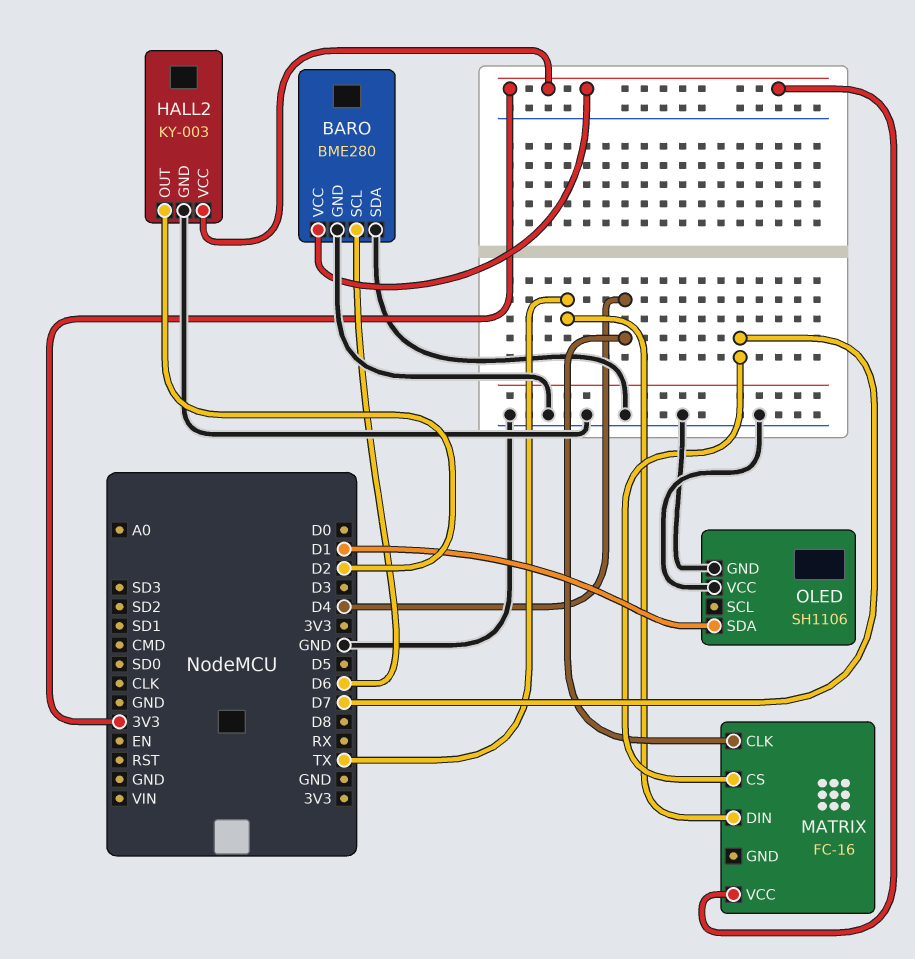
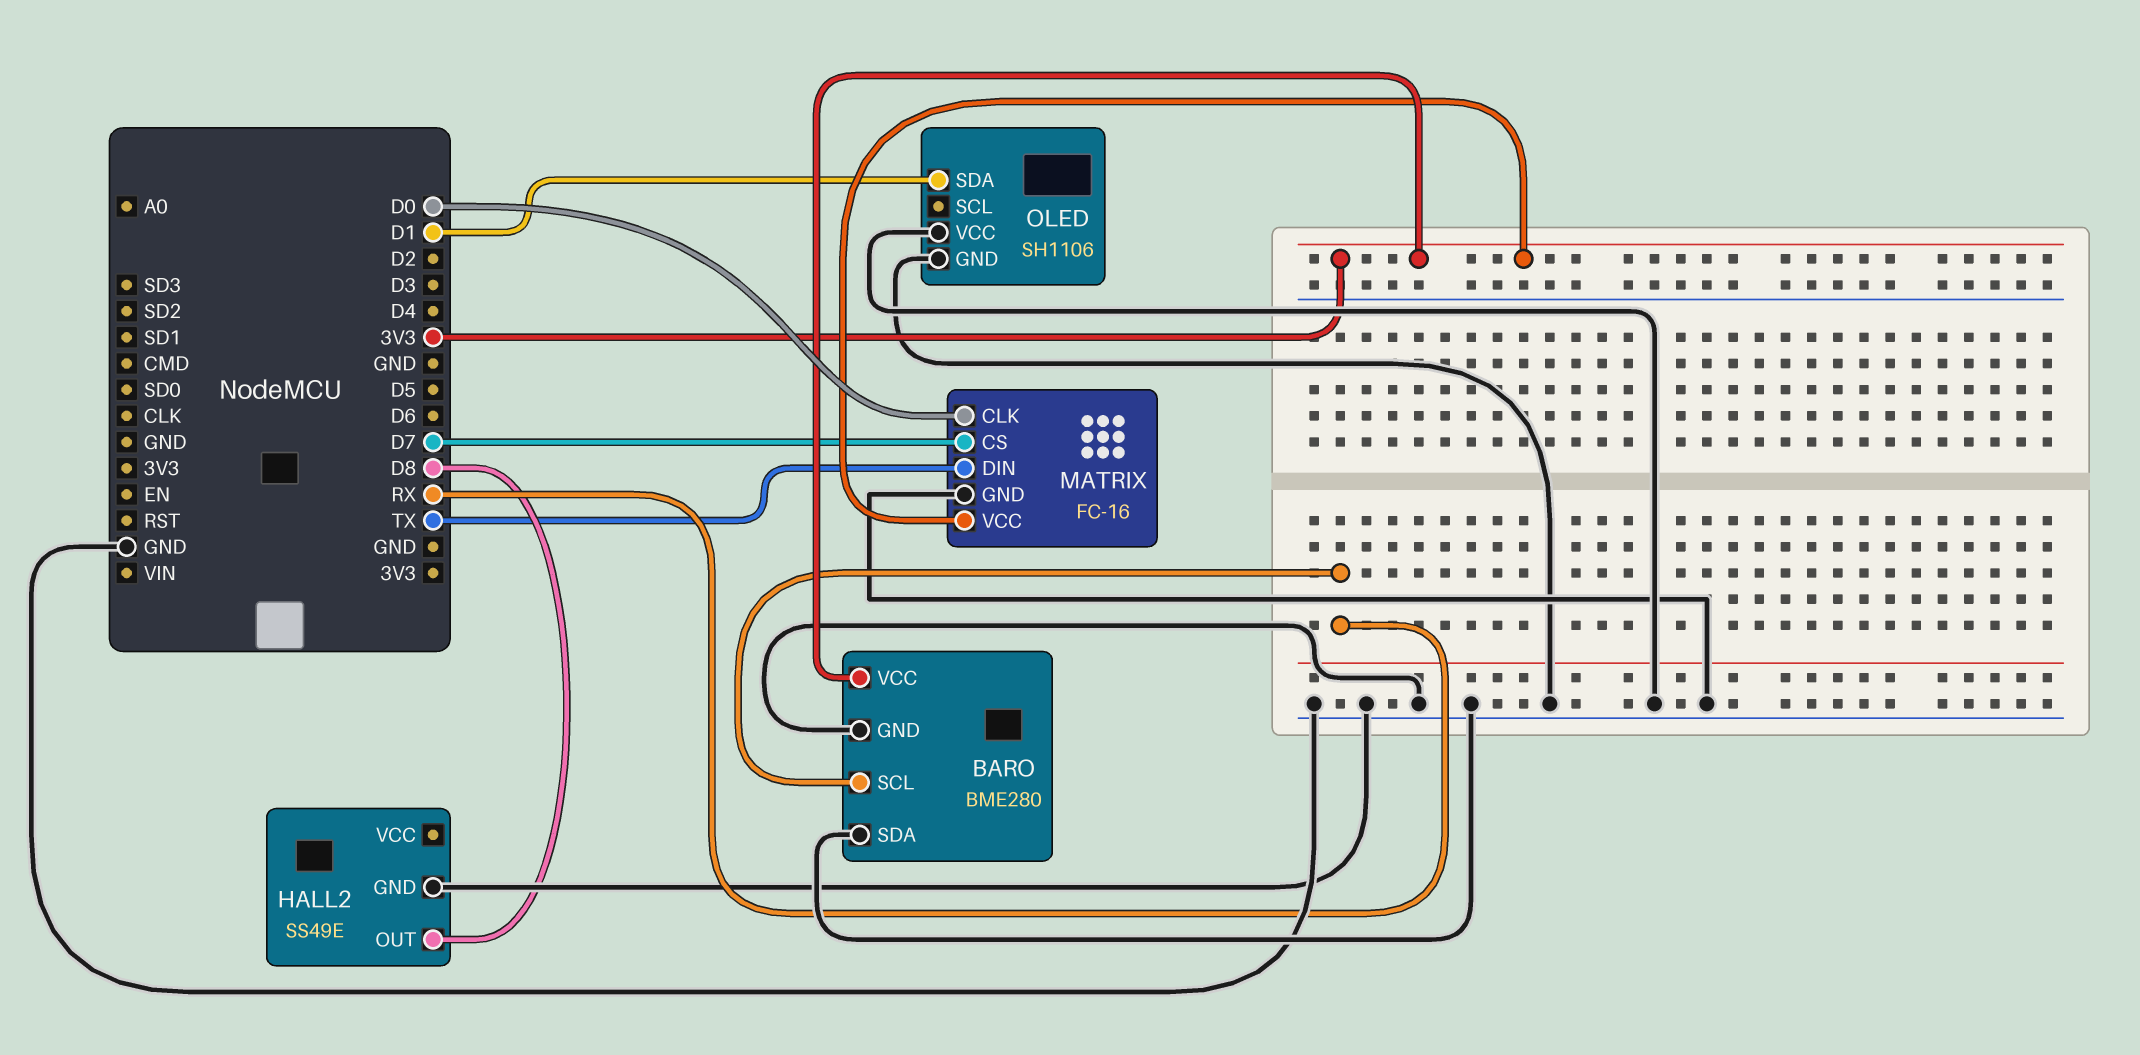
BARO pin SCL: D6 -> RX
HALL2: KY-003 -> SS49E
HALL2 pin OUT: D2 -> D8
HALL2 pin VCC: 3V3 -> none
MATRIX pin CLK: D4 -> D0
MATRIX pin GND: none -> GND

